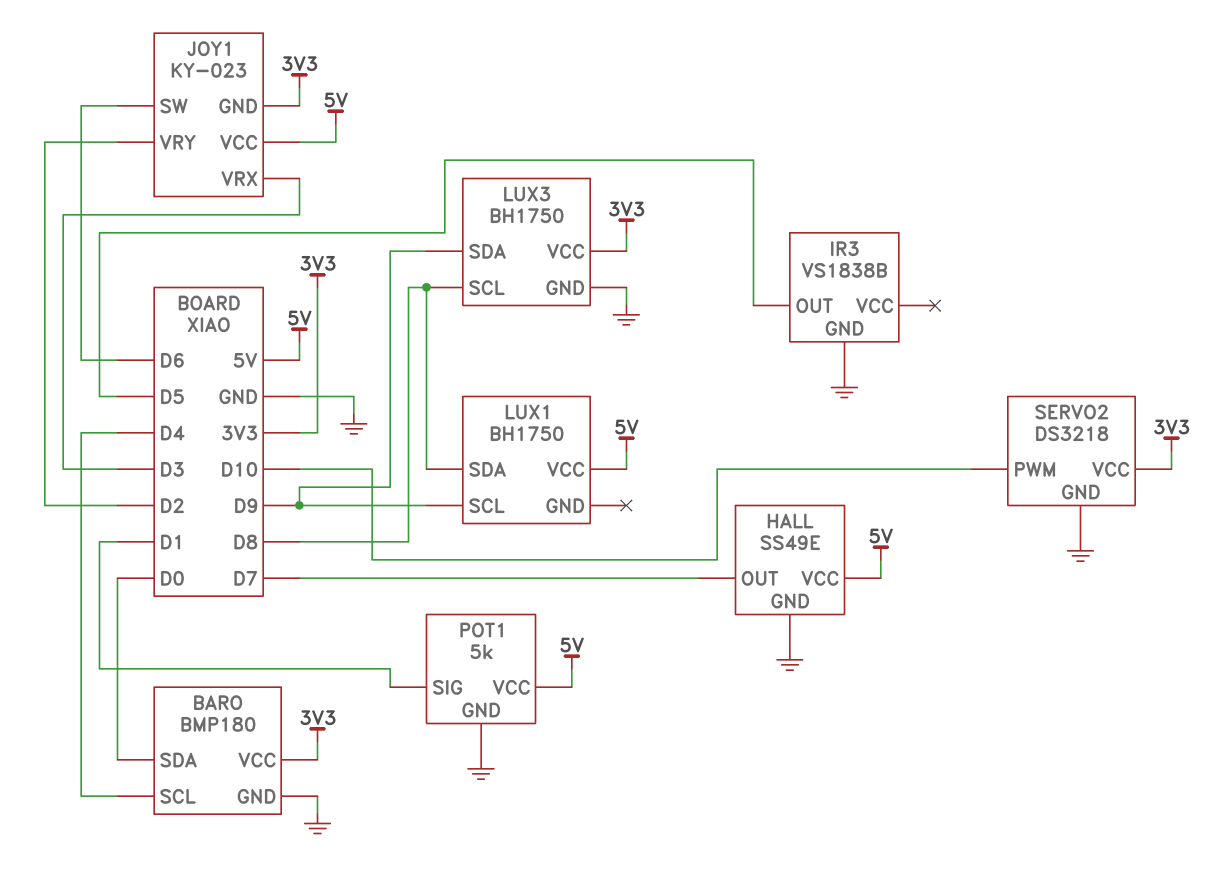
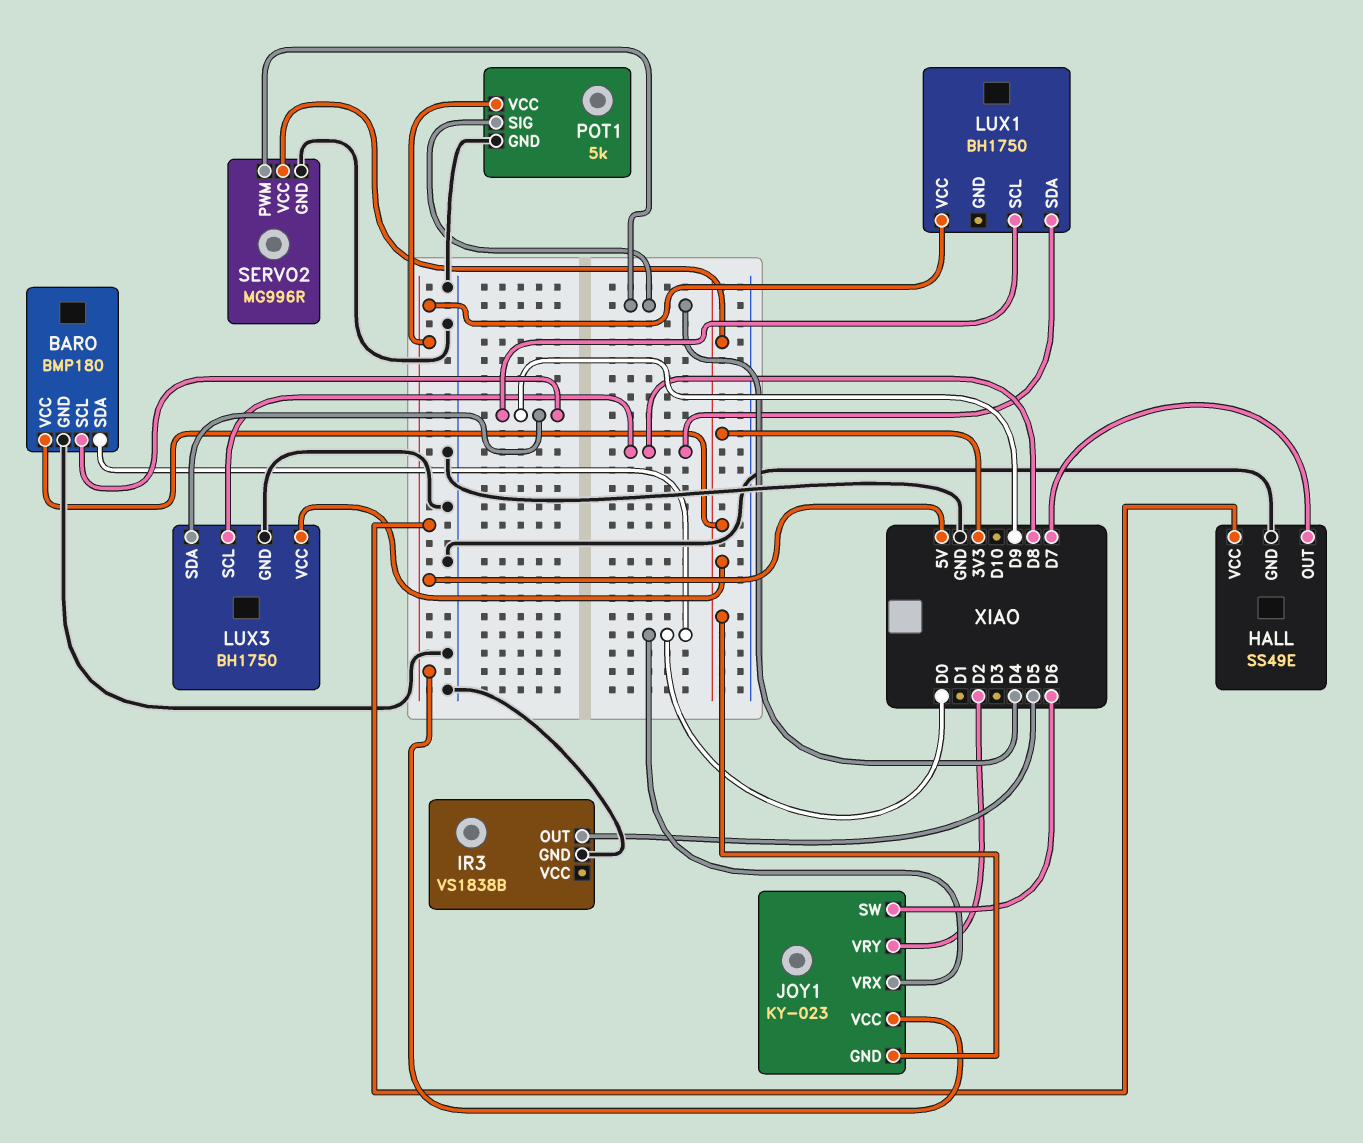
BARO pin SCL: D4 -> D9
JOY1 pin VRX: D3 -> D0
POT1 pin SIG: D1 -> D4
SERVO2: DS3218 -> MG996R
SERVO2 pin PWM: D10 -> D4

